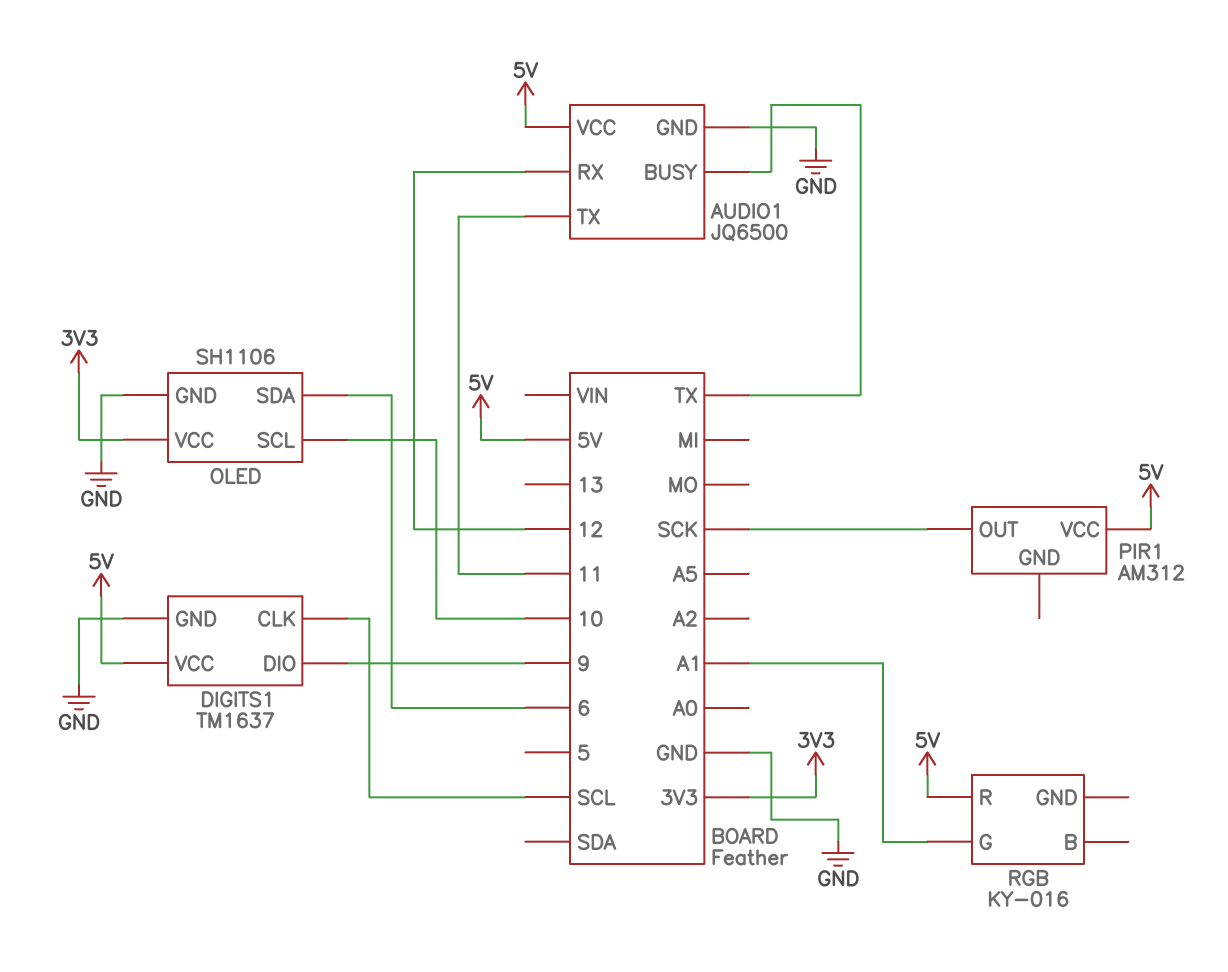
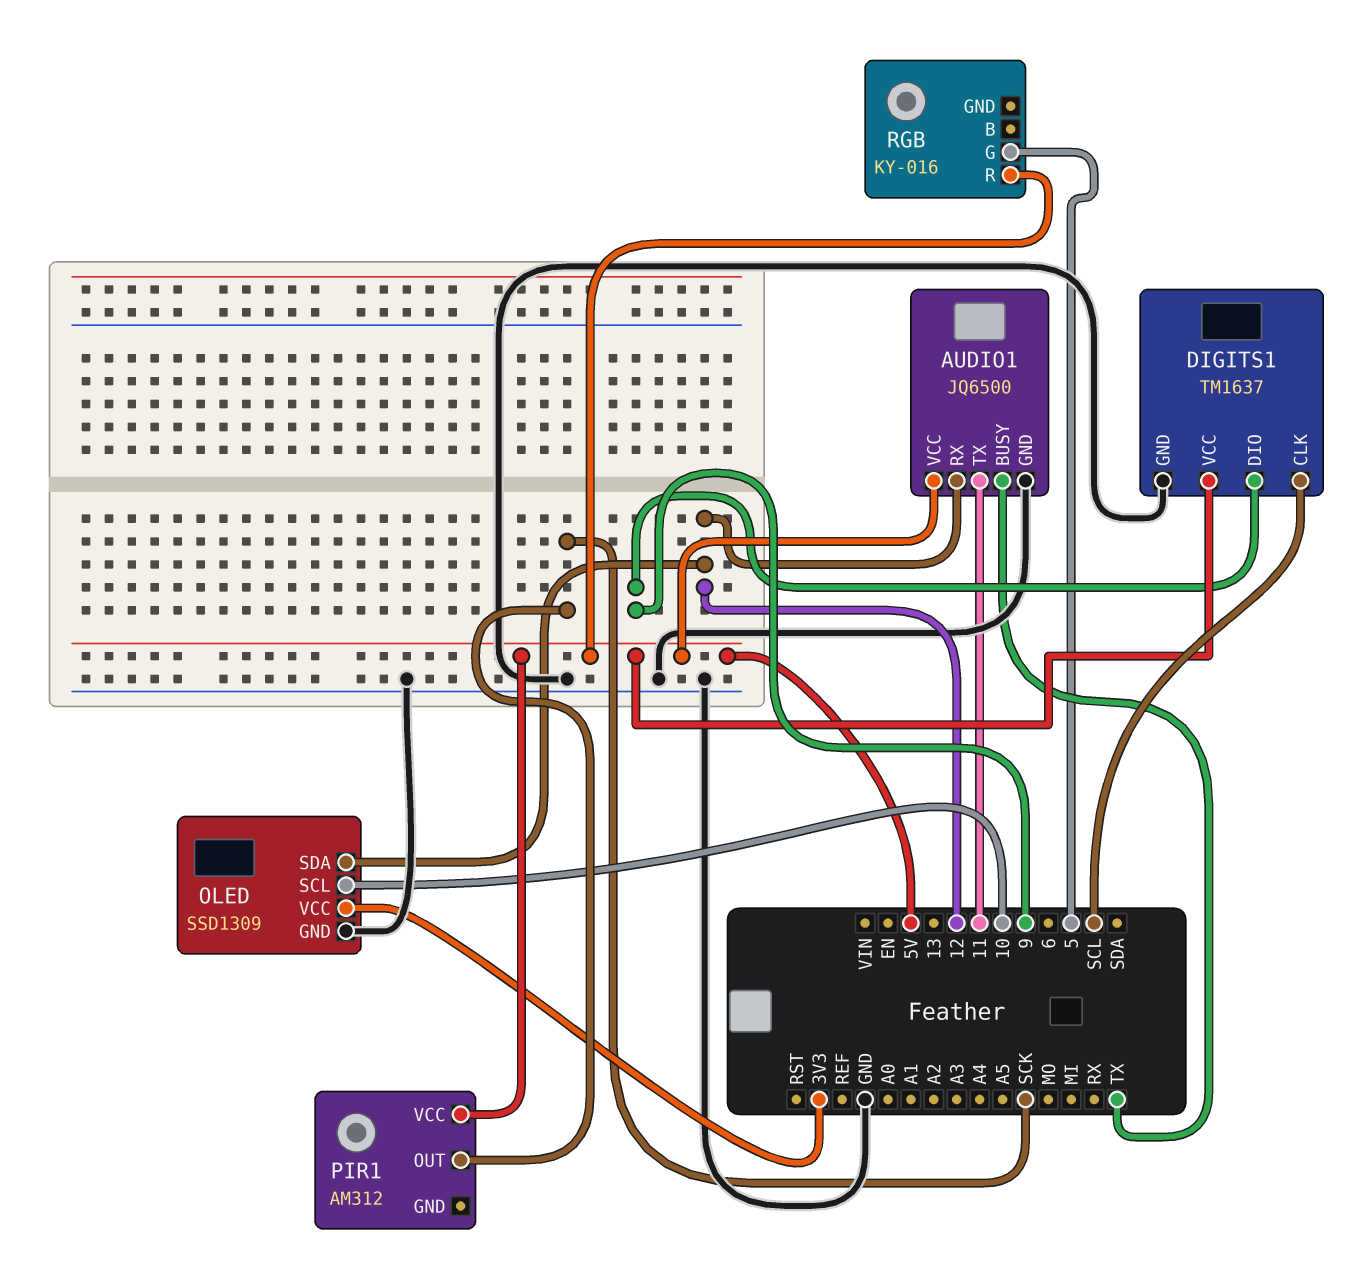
OLED: SH1106 -> SSD1309
OLED pin SDA: 6 -> 12
RGB pin G: A1 -> 5

